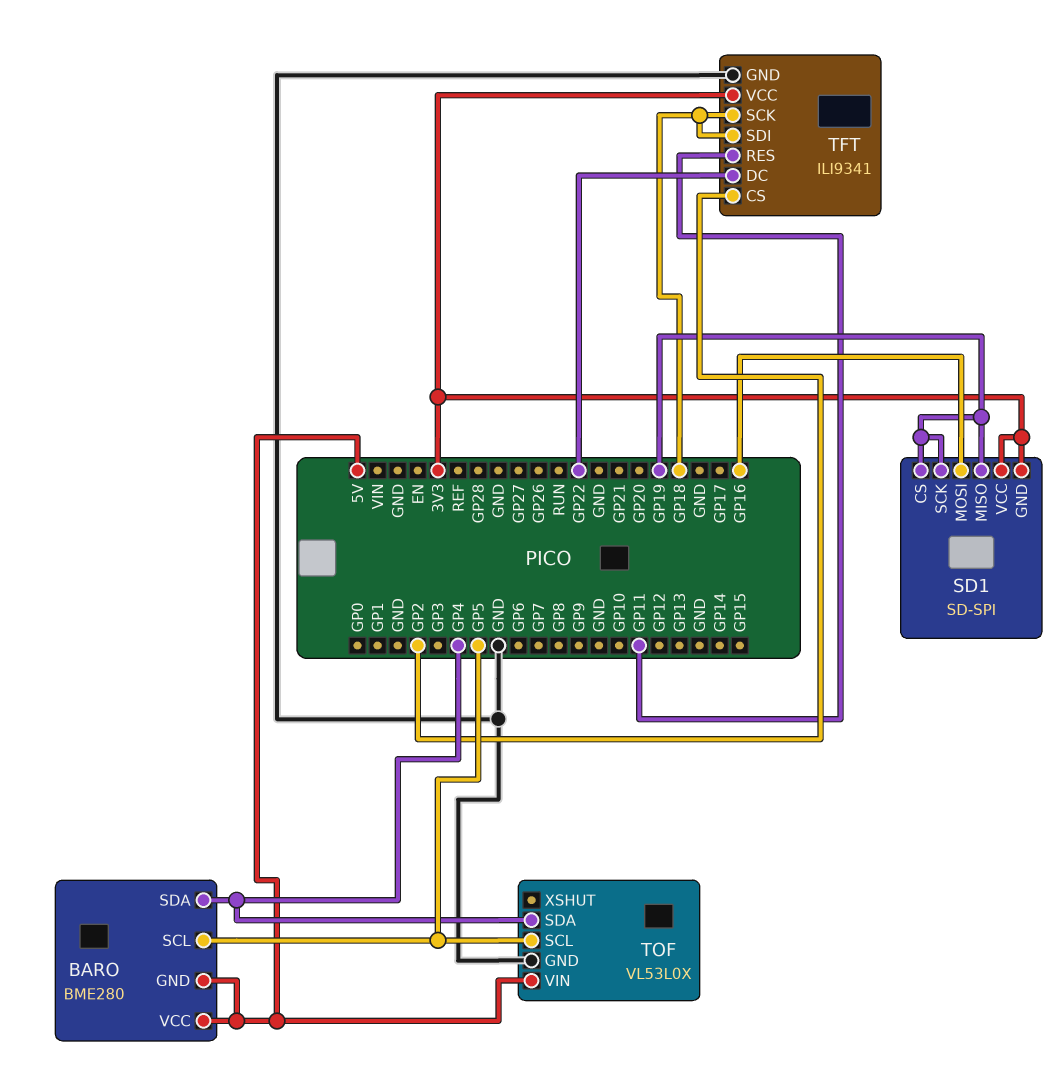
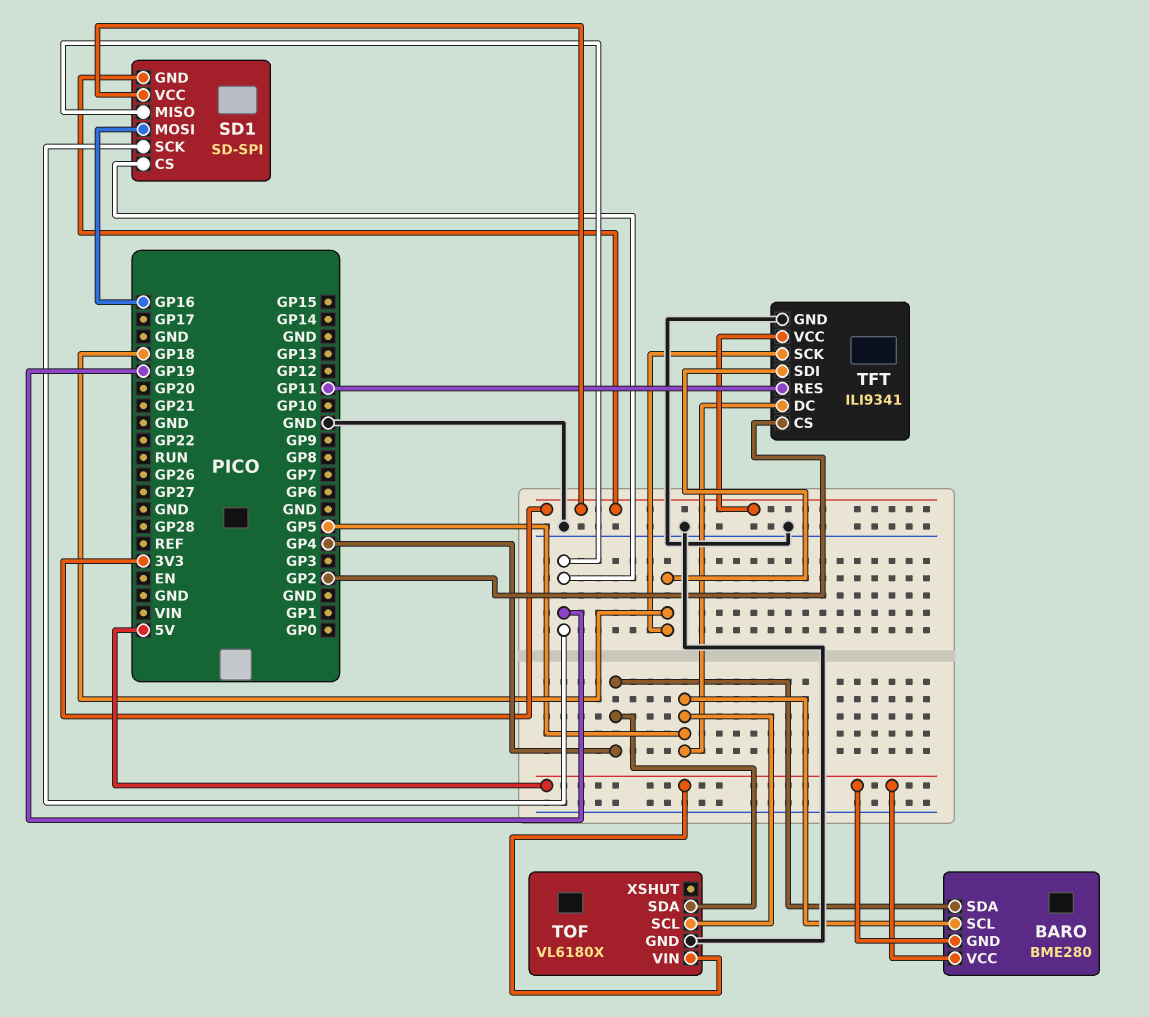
TFT pin DC: GP22 -> GP5
TOF: VL53L0X -> VL6180X

